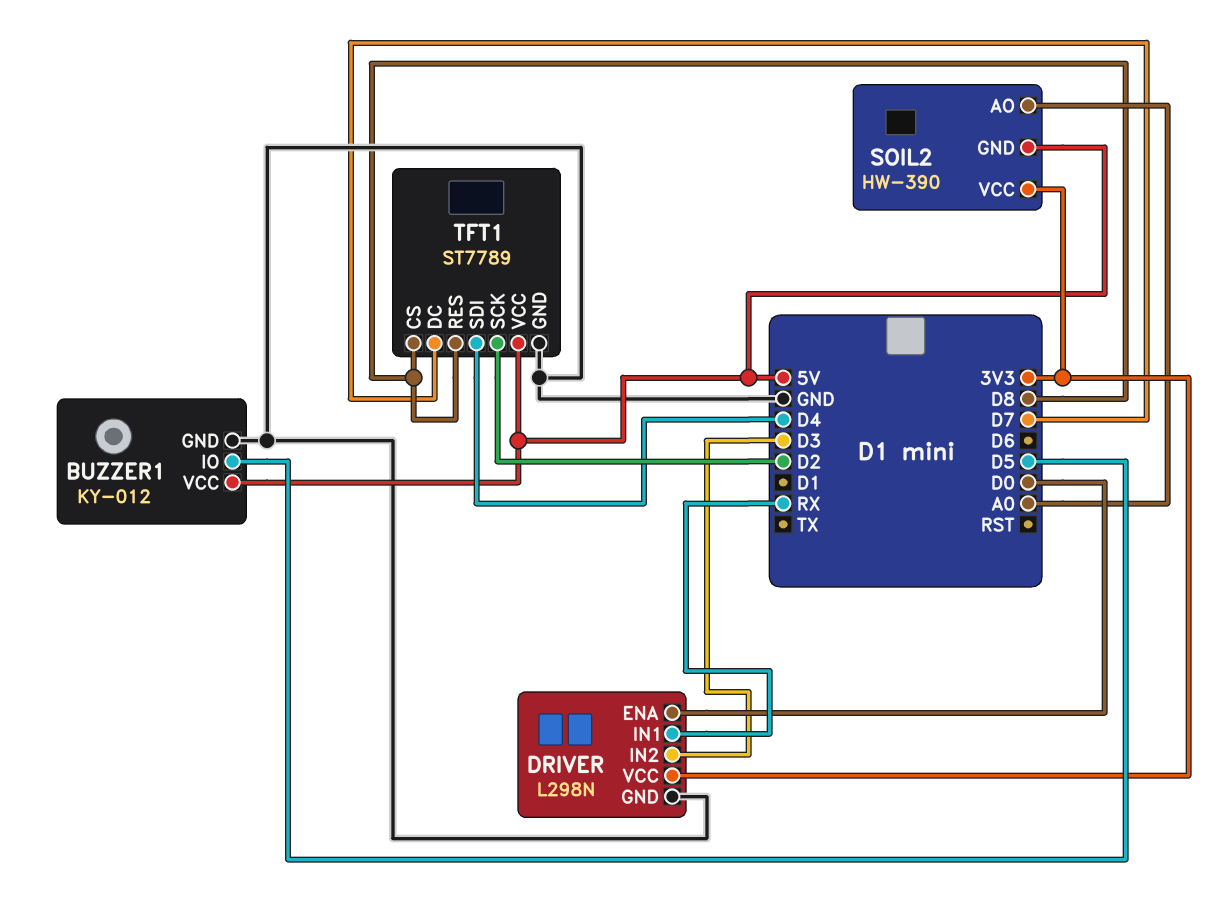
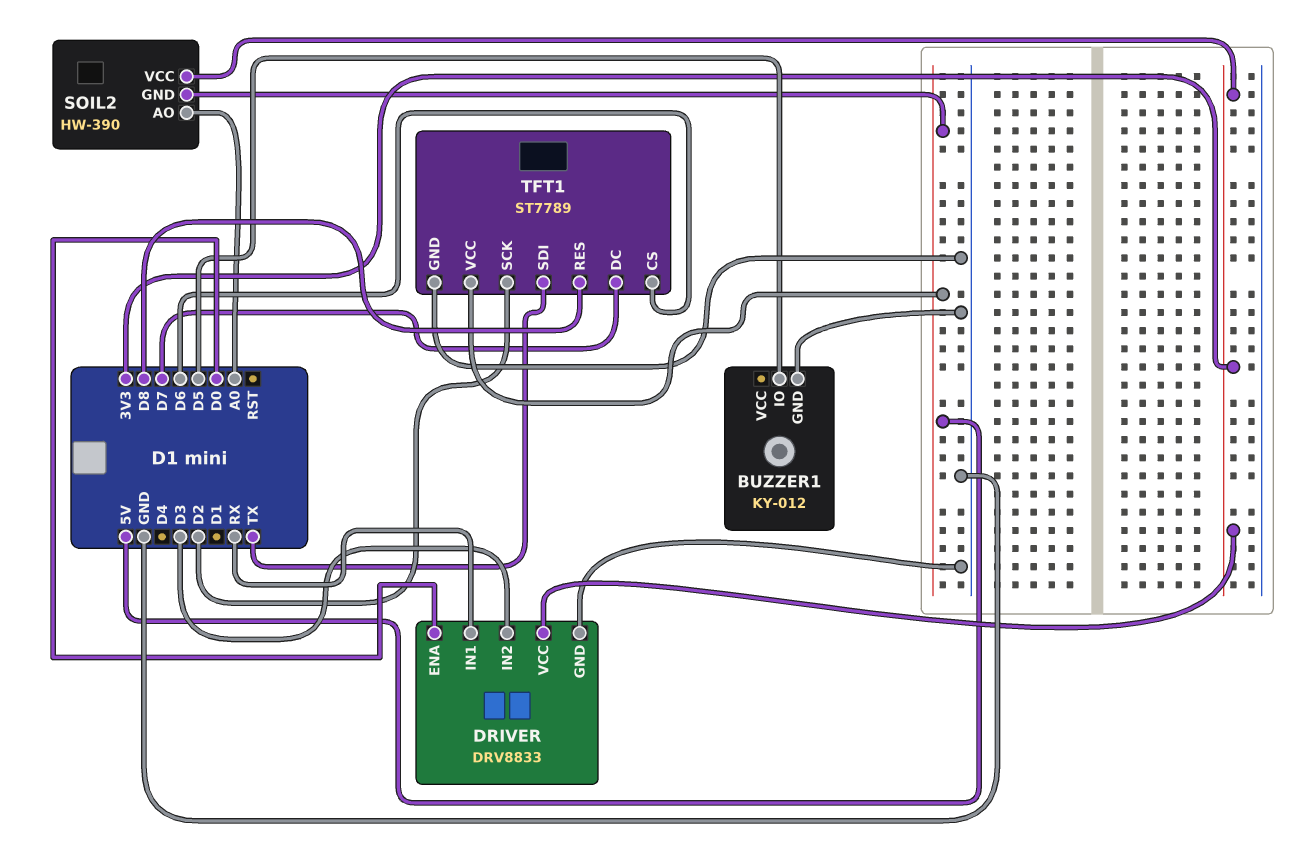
BUZZER1 pin VCC: 5V -> none
DRIVER: L298N -> DRV8833
TFT1 pin CS: D8 -> D6
TFT1 pin SDI: D4 -> TX

